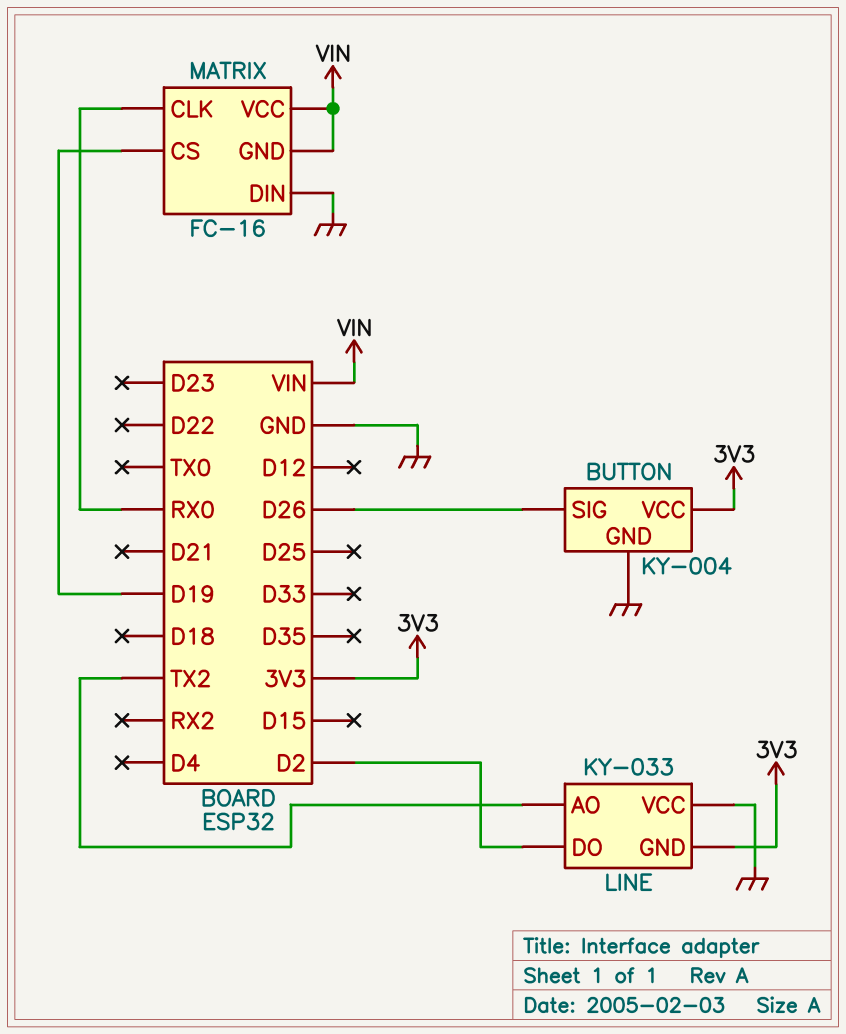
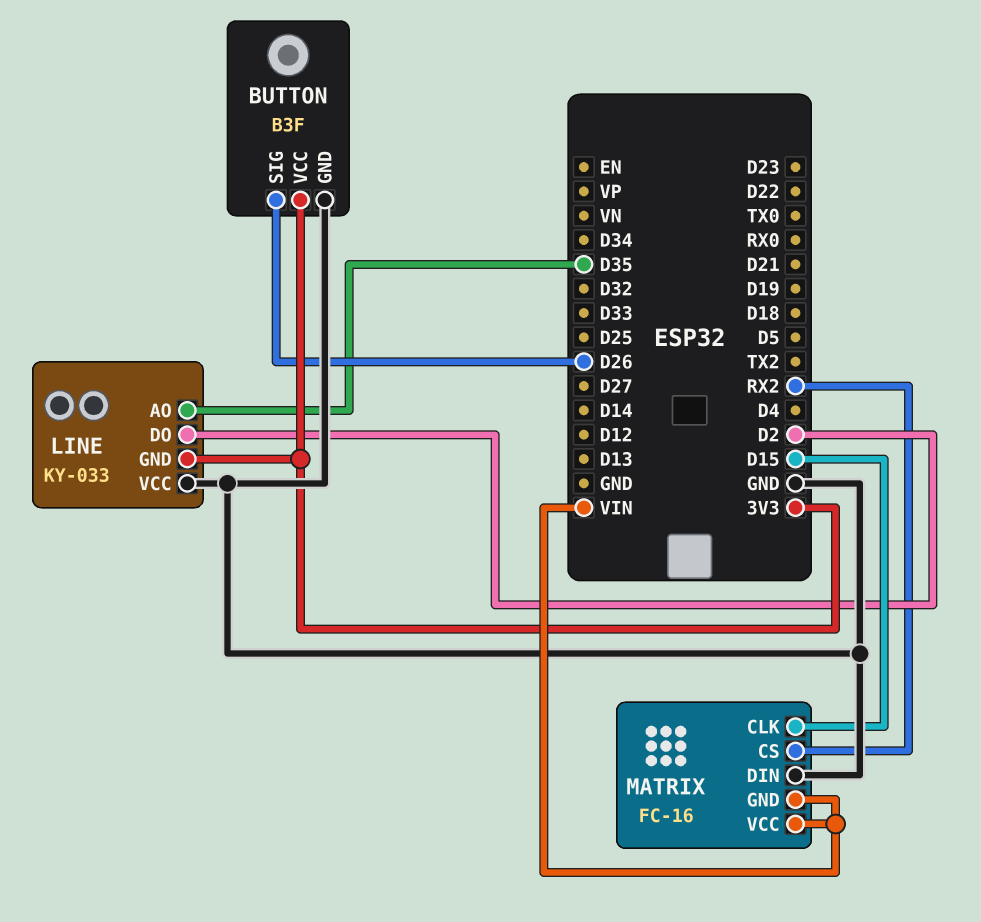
BUTTON: KY-004 -> B3F
LINE pin AO: TX2 -> D35
MATRIX pin CLK: RX0 -> D15
MATRIX pin CS: D19 -> RX2

